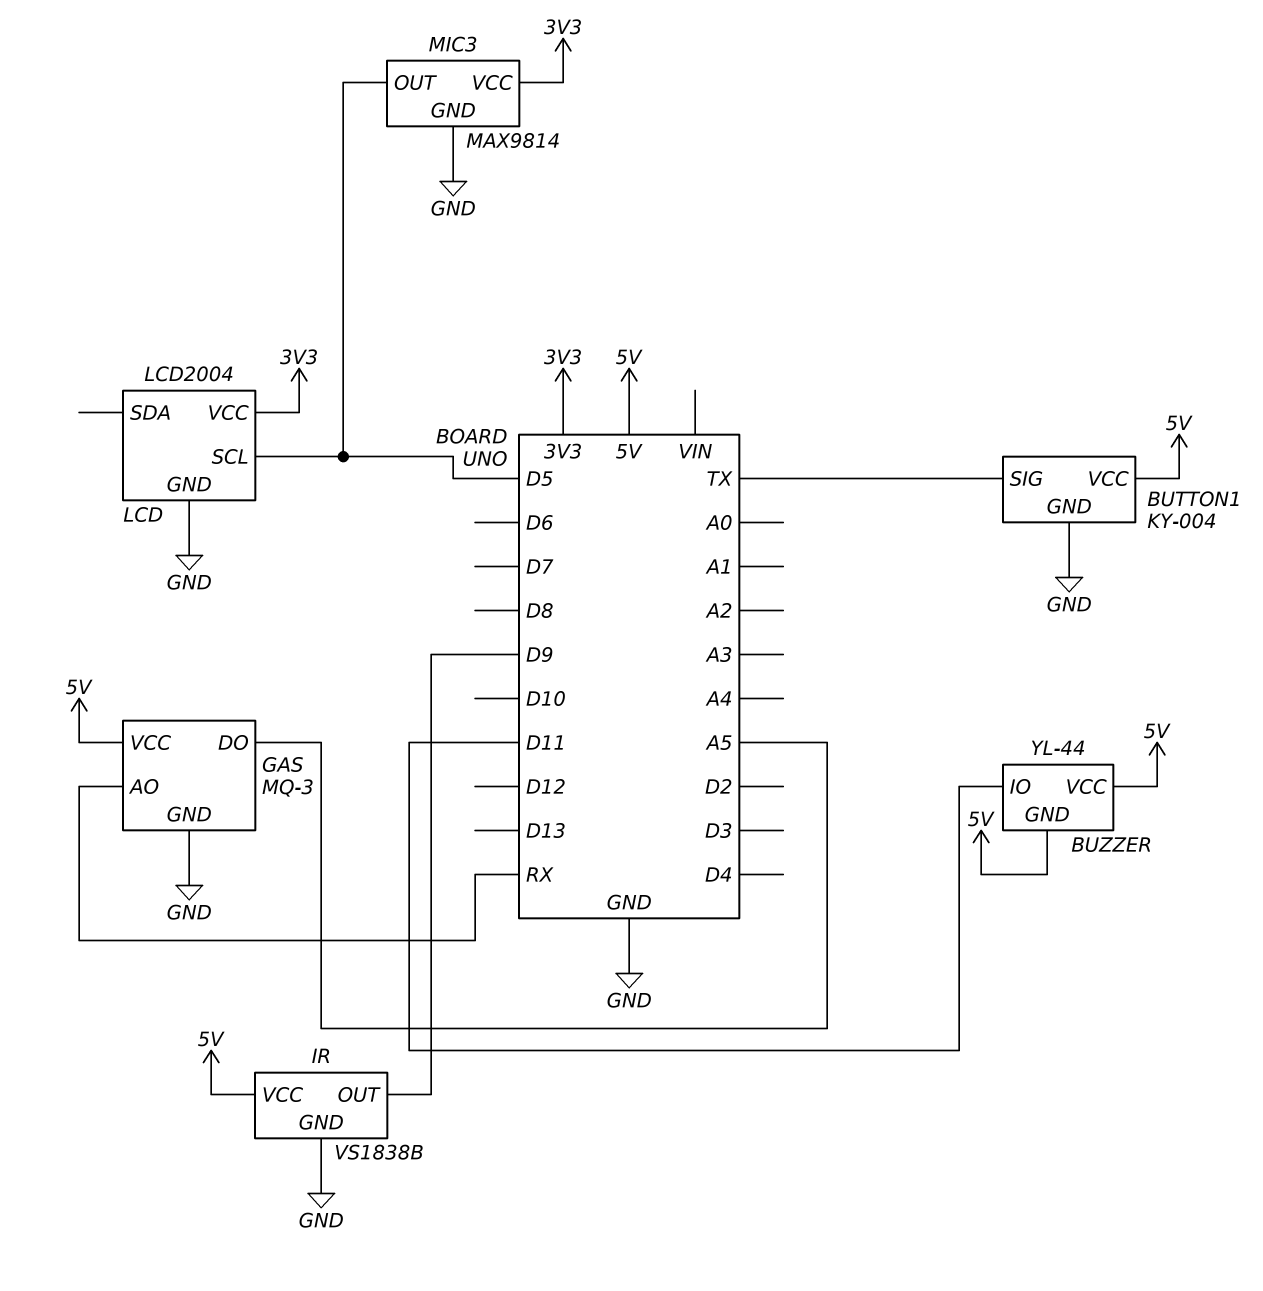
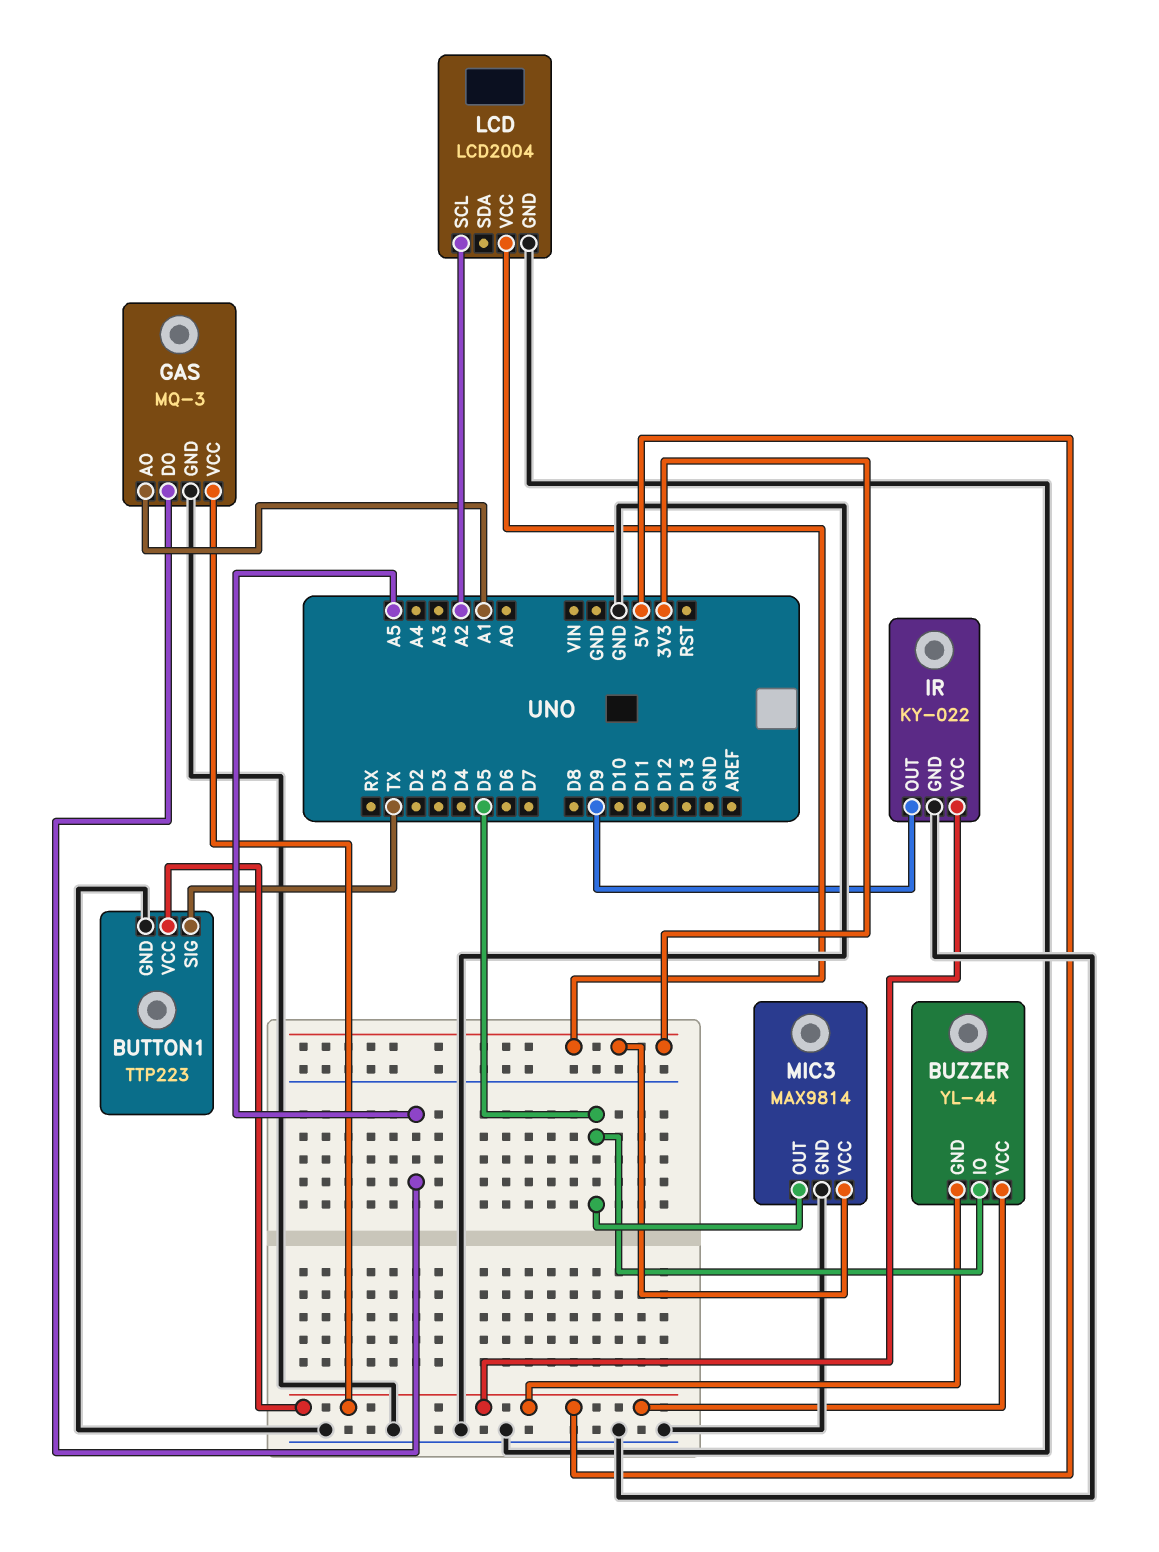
BUTTON1: KY-004 -> TTP223
BUZZER pin IO: D11 -> D5
GAS pin AO: RX -> A1
IR: VS1838B -> KY-022
LCD pin SCL: D5 -> A2

